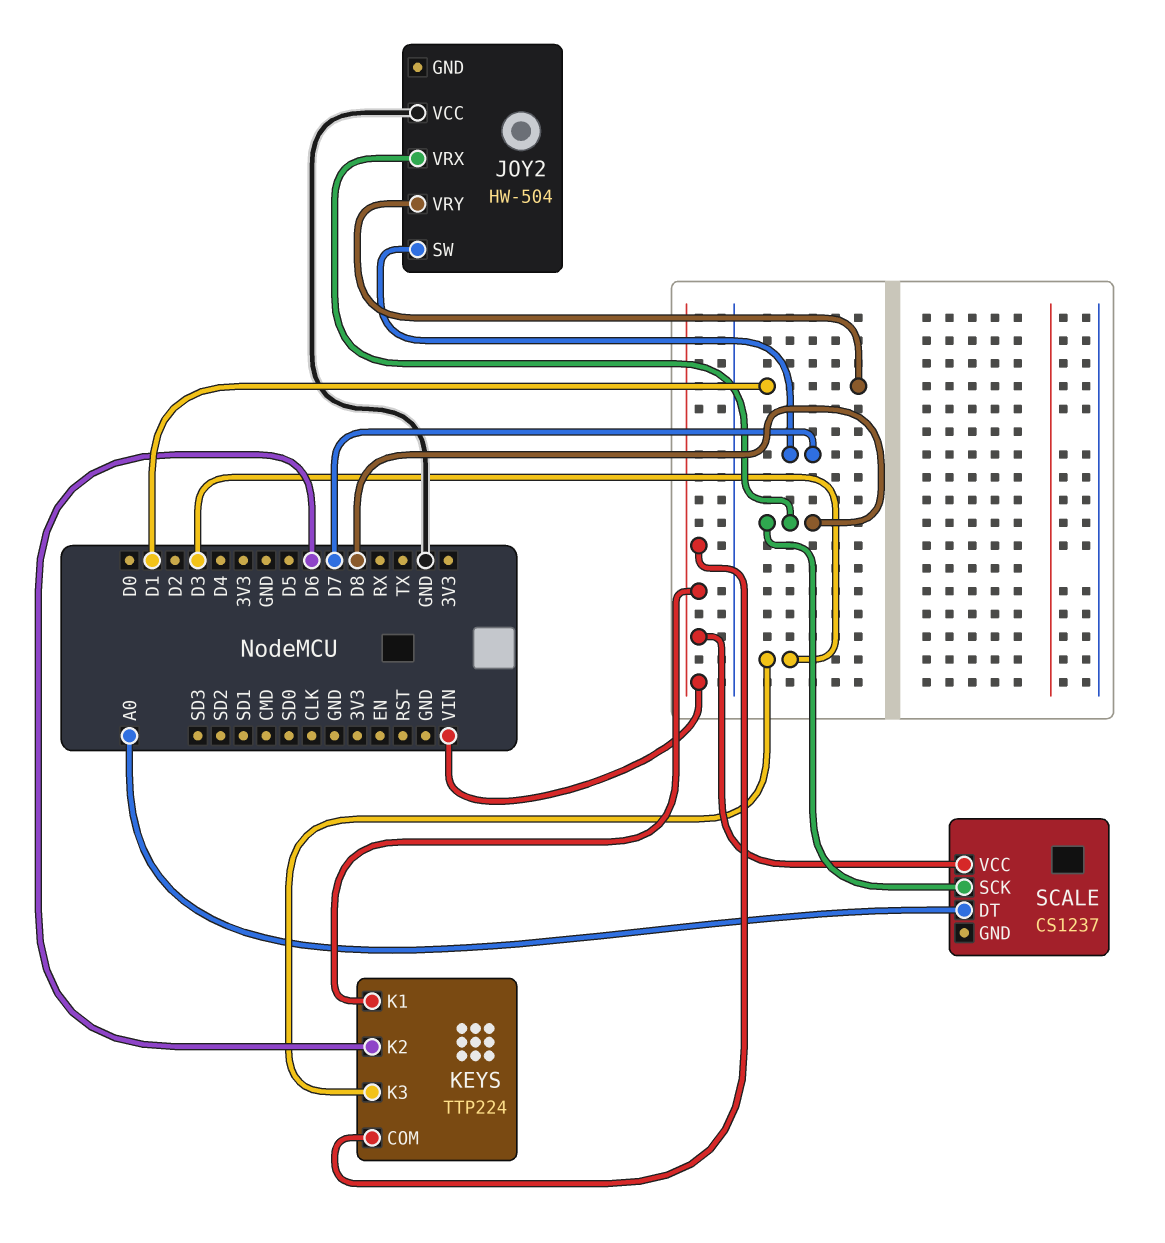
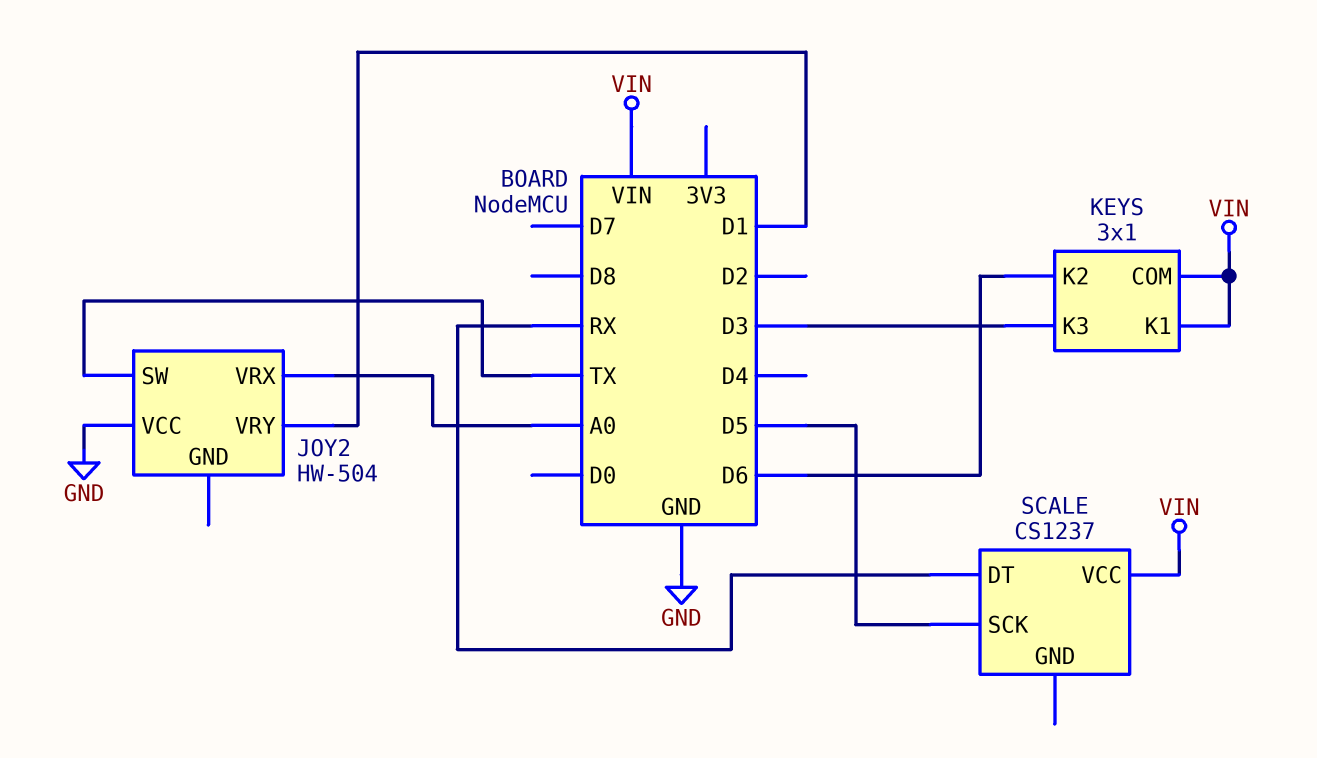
JOY2 pin SW: D7 -> TX
JOY2 pin VRX: D8 -> A0
KEYS: TTP224 -> 3x1
SCALE pin DT: A0 -> RX
SCALE pin SCK: D8 -> D5

